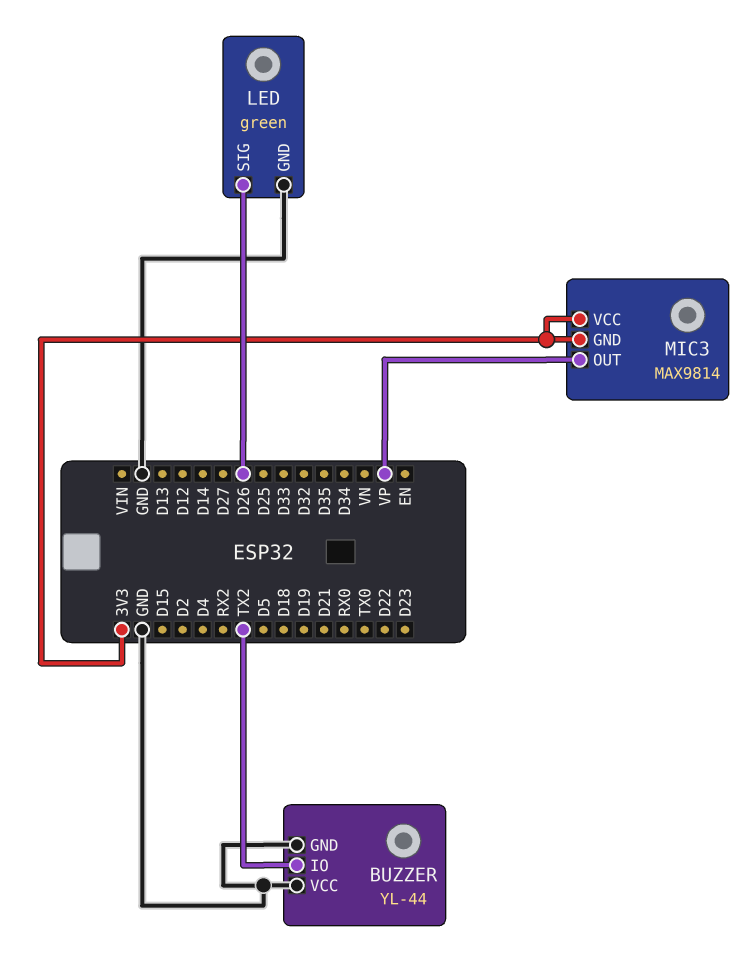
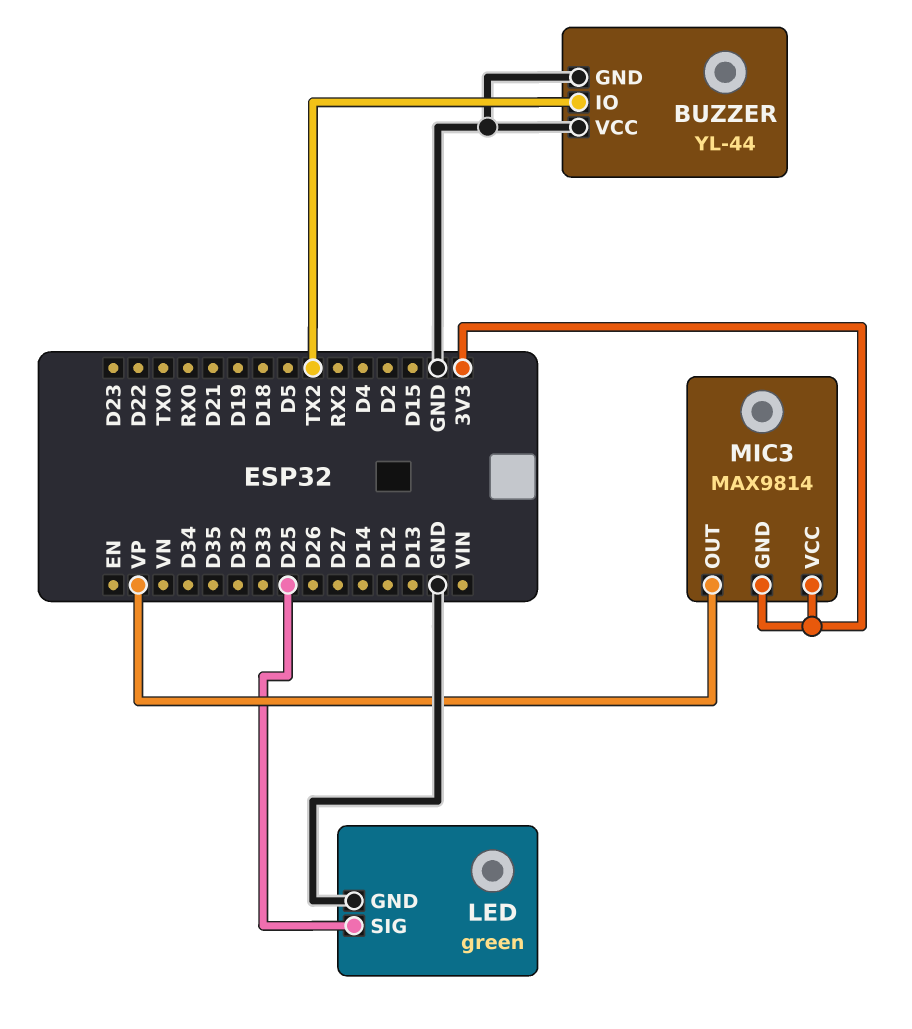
LED pin SIG: D26 -> D25

